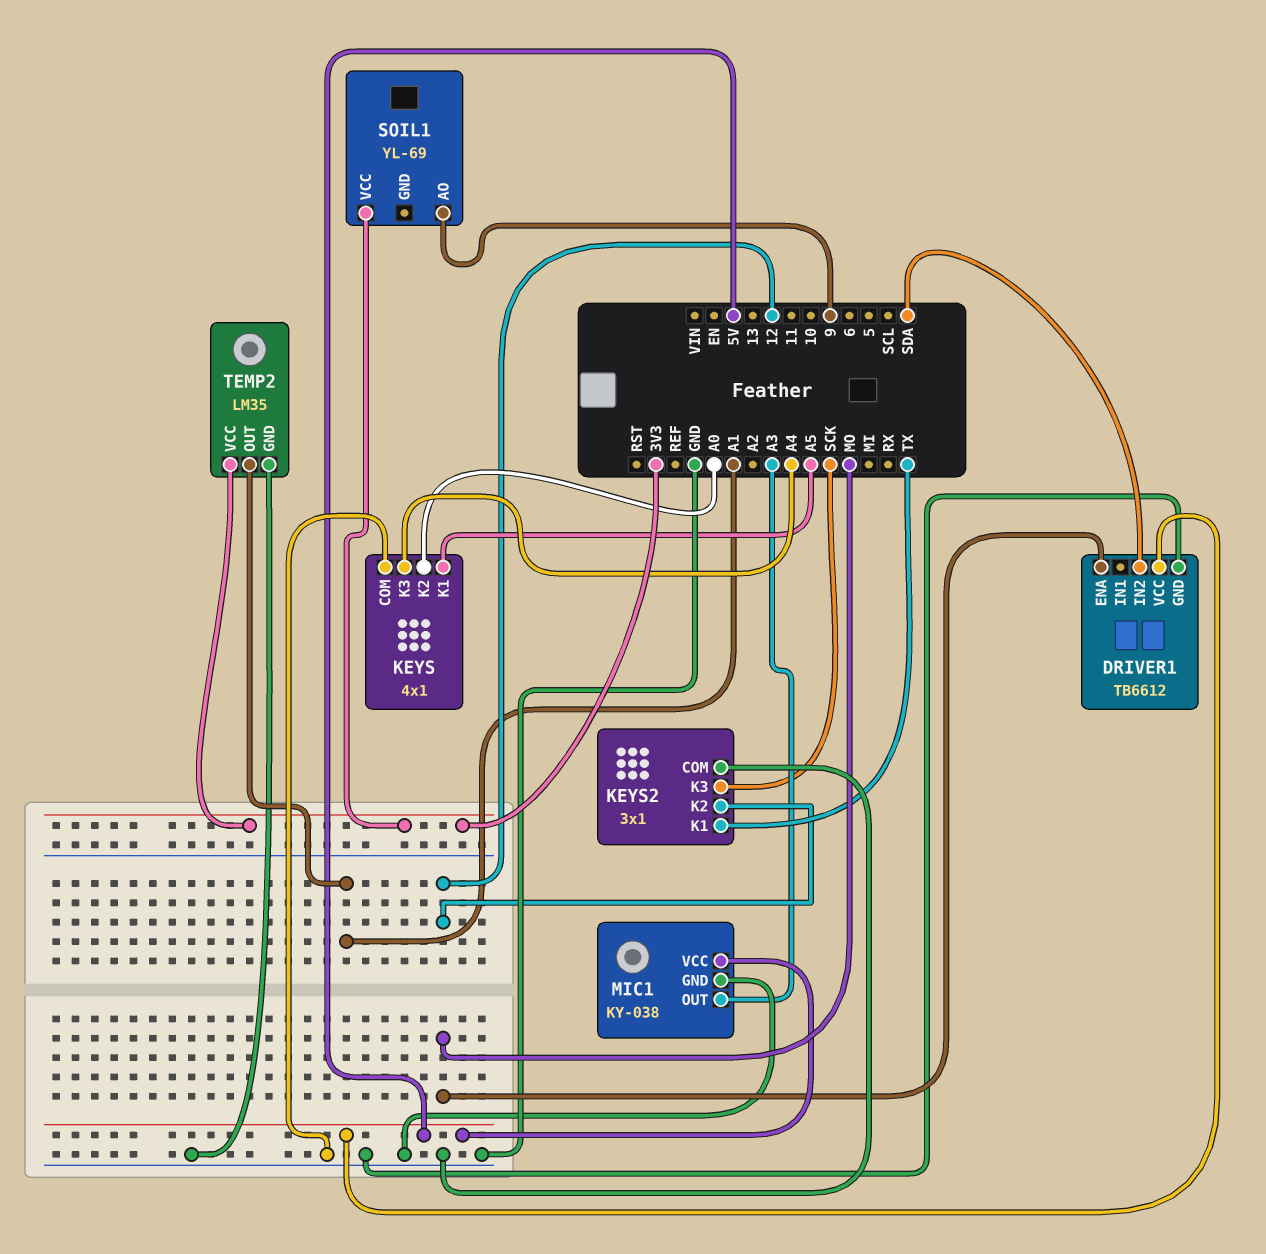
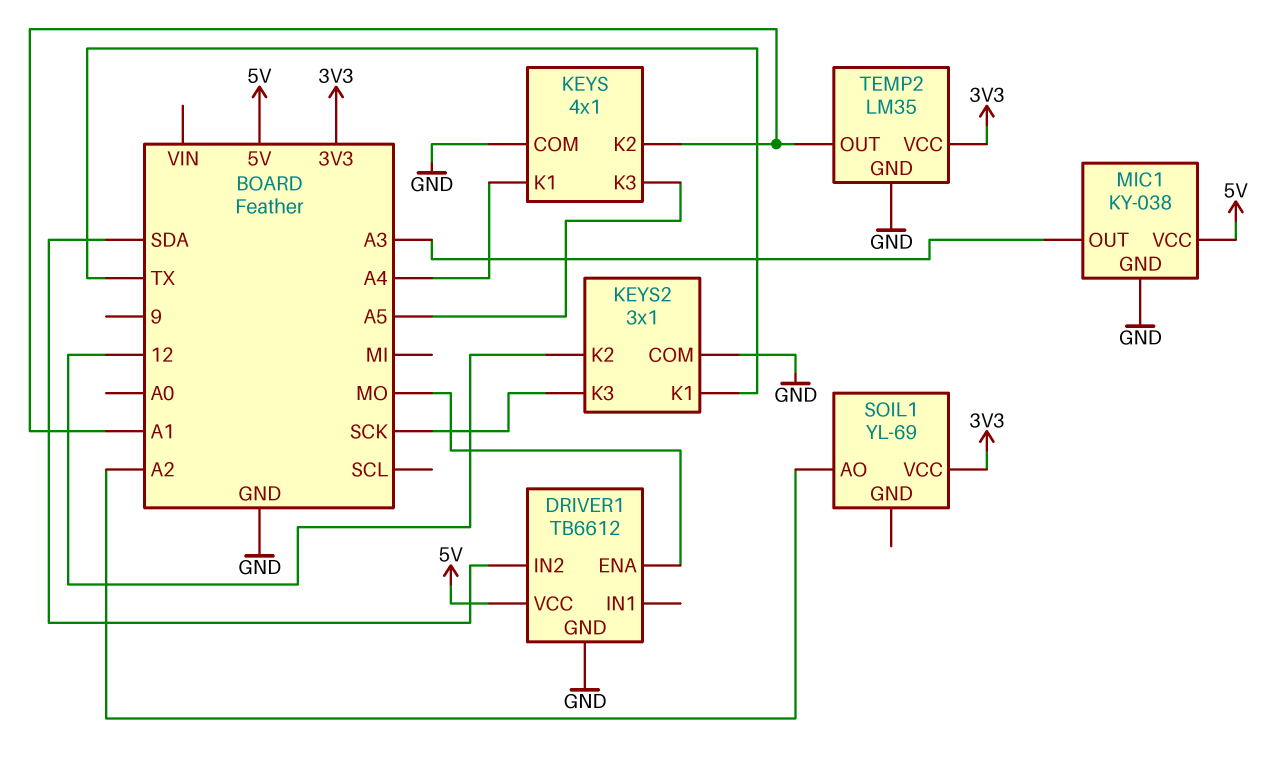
KEYS pin K1: A5 -> A4
KEYS pin K2: A0 -> A1
KEYS pin K3: A4 -> A5
SOIL1 pin AO: 9 -> A2

